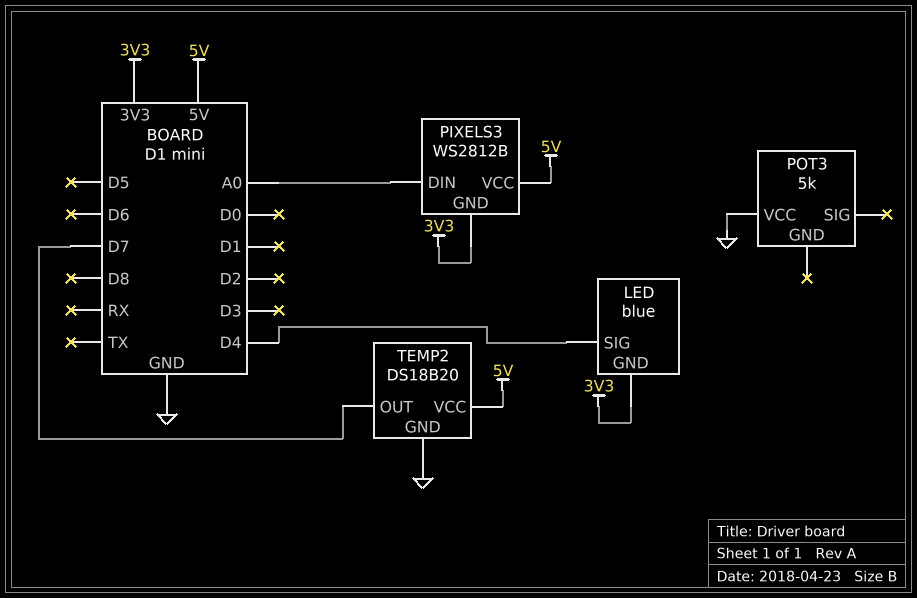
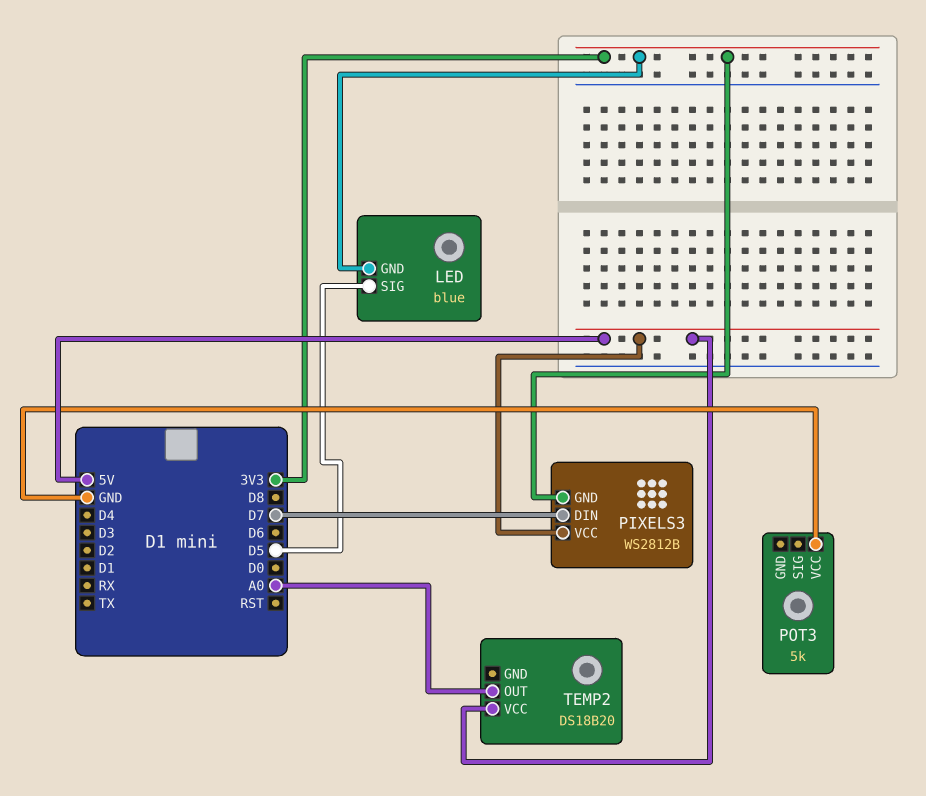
LED pin SIG: D4 -> D5
PIXELS3 pin DIN: A0 -> D7
TEMP2 pin GND: GND -> none
TEMP2 pin OUT: D7 -> A0

